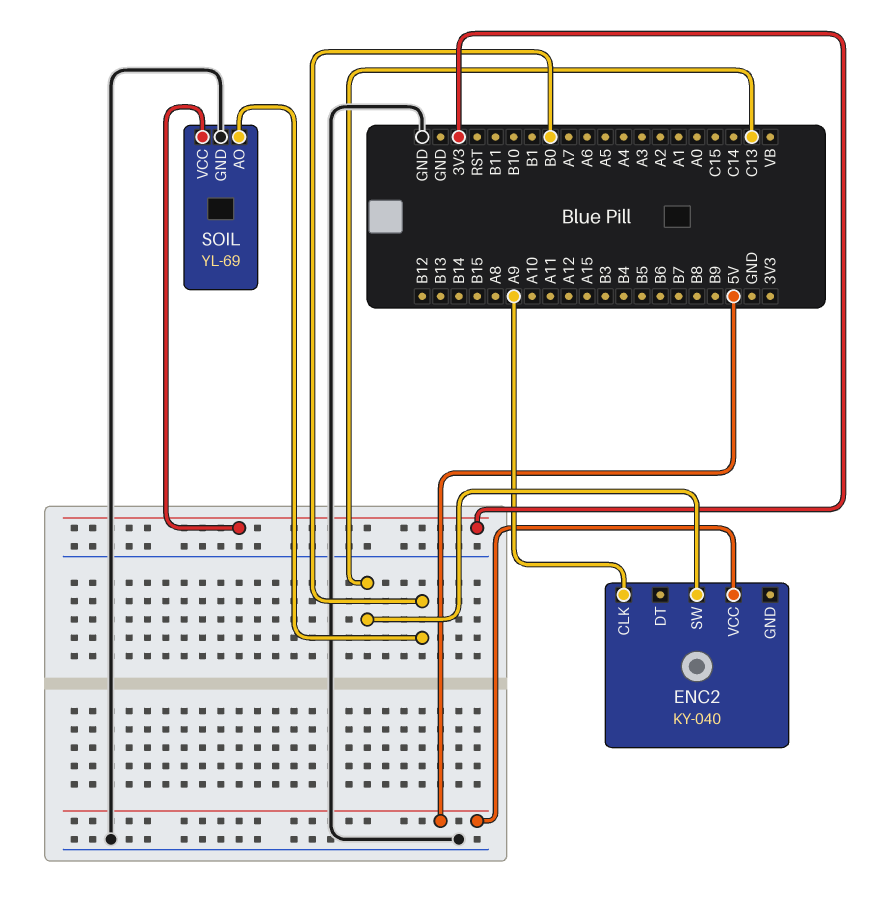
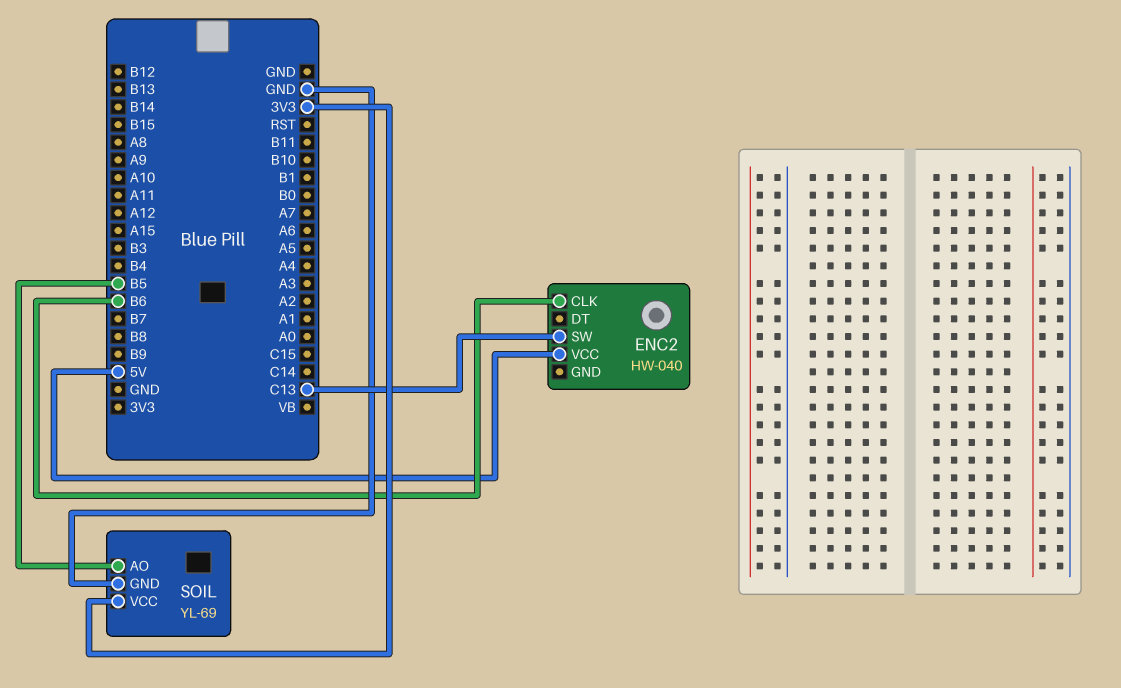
ENC2: KY-040 -> HW-040
ENC2 pin CLK: A9 -> B6
SOIL pin AO: B0 -> B5

